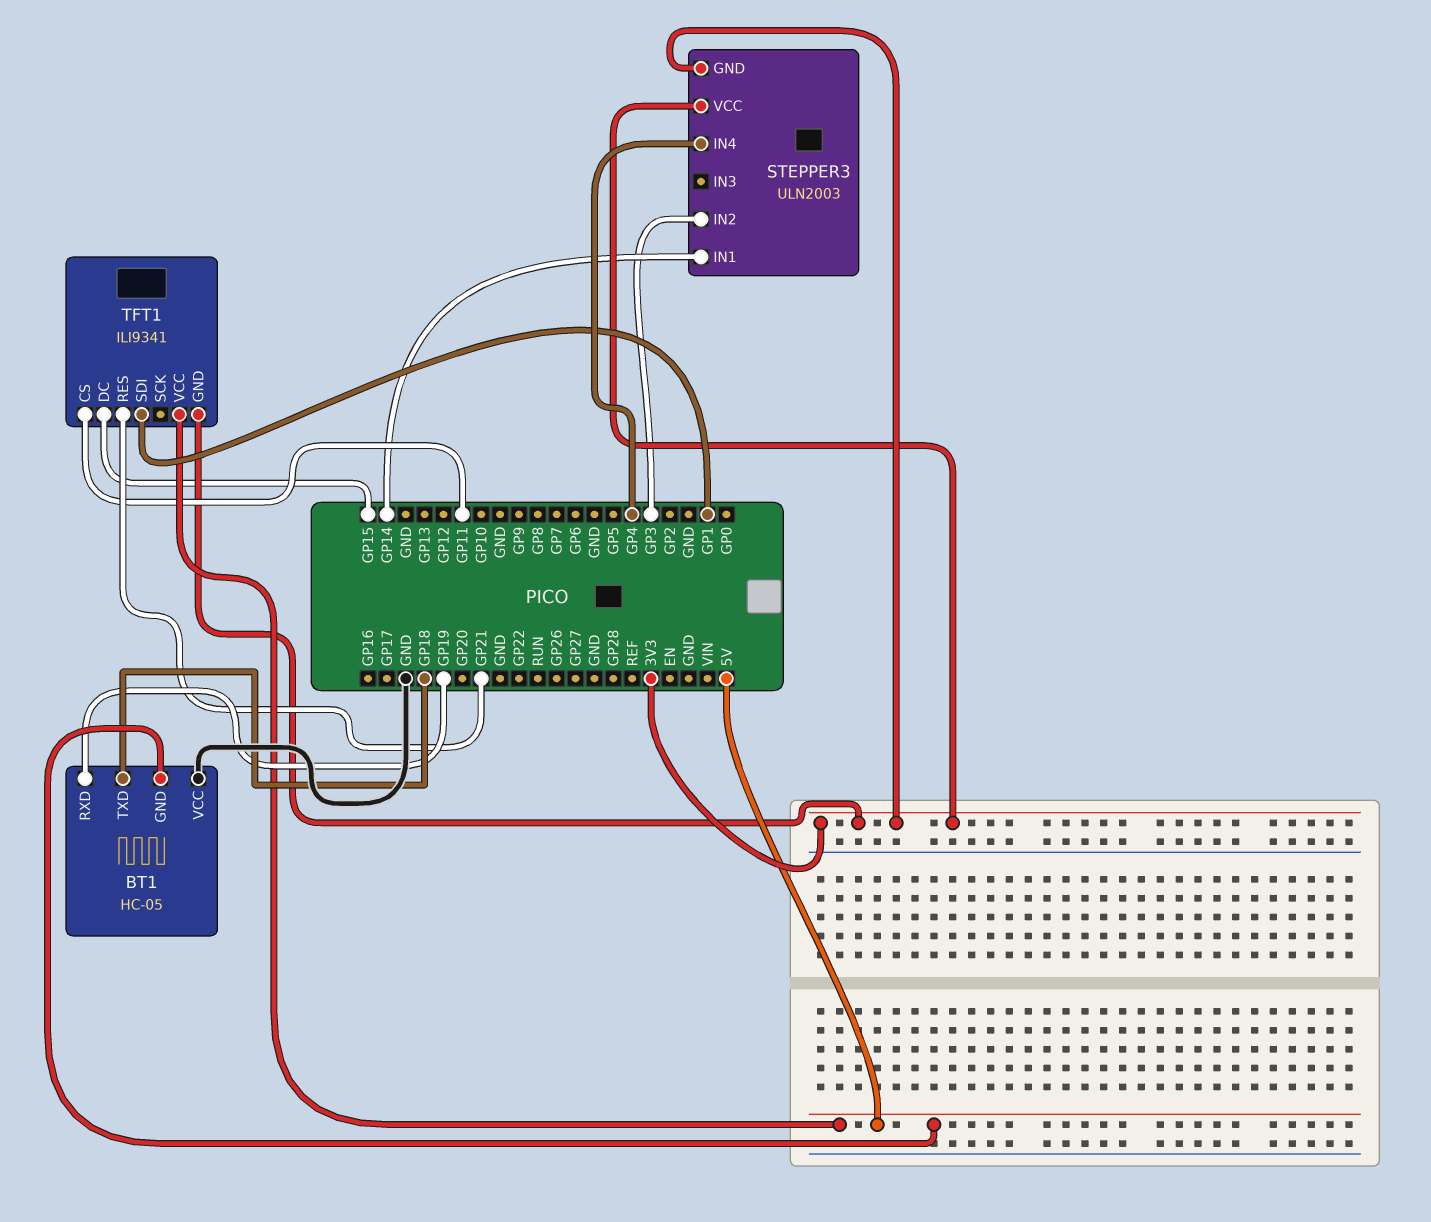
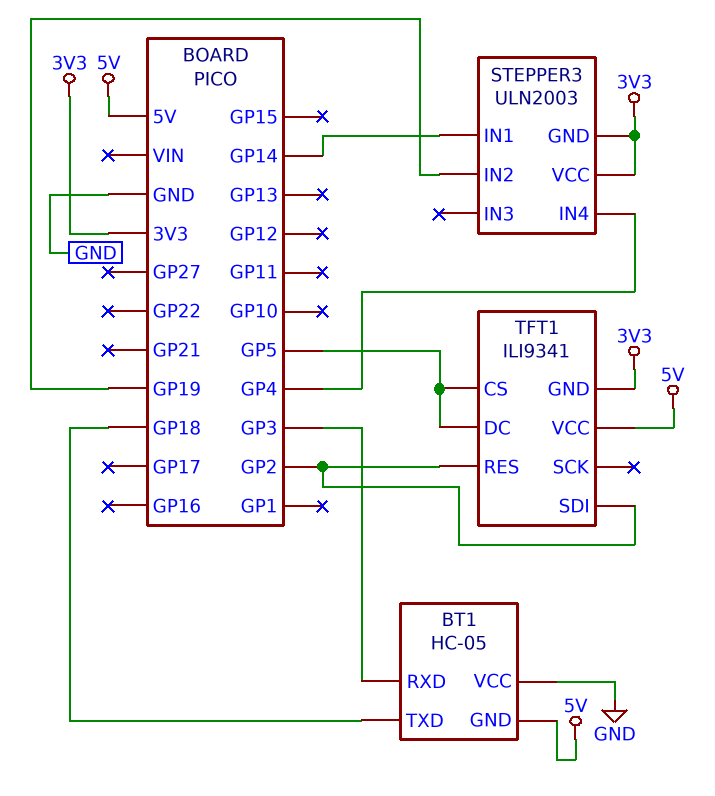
BT1 pin RXD: GP19 -> GP3
STEPPER3 pin IN2: GP3 -> GP19
TFT1 pin CS: GP11 -> GP5
TFT1 pin DC: GP15 -> GP5
TFT1 pin RES: GP21 -> GP2
TFT1 pin SDI: GP1 -> GP2

